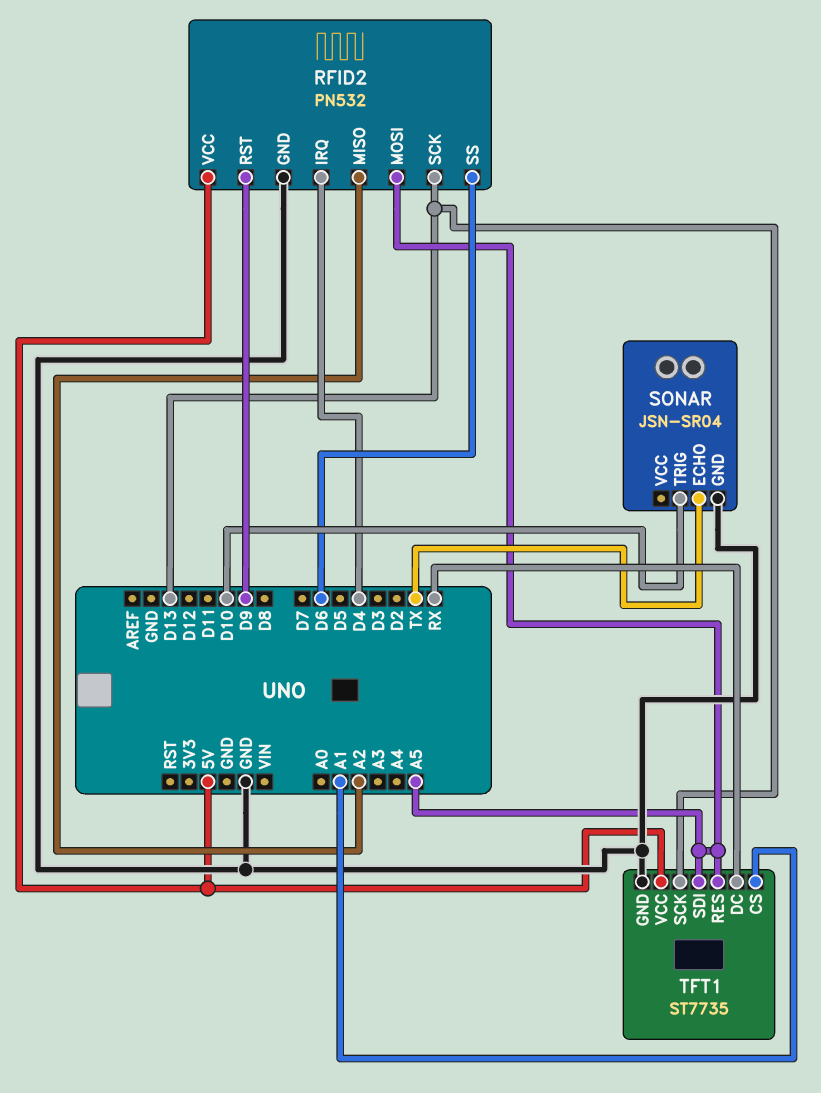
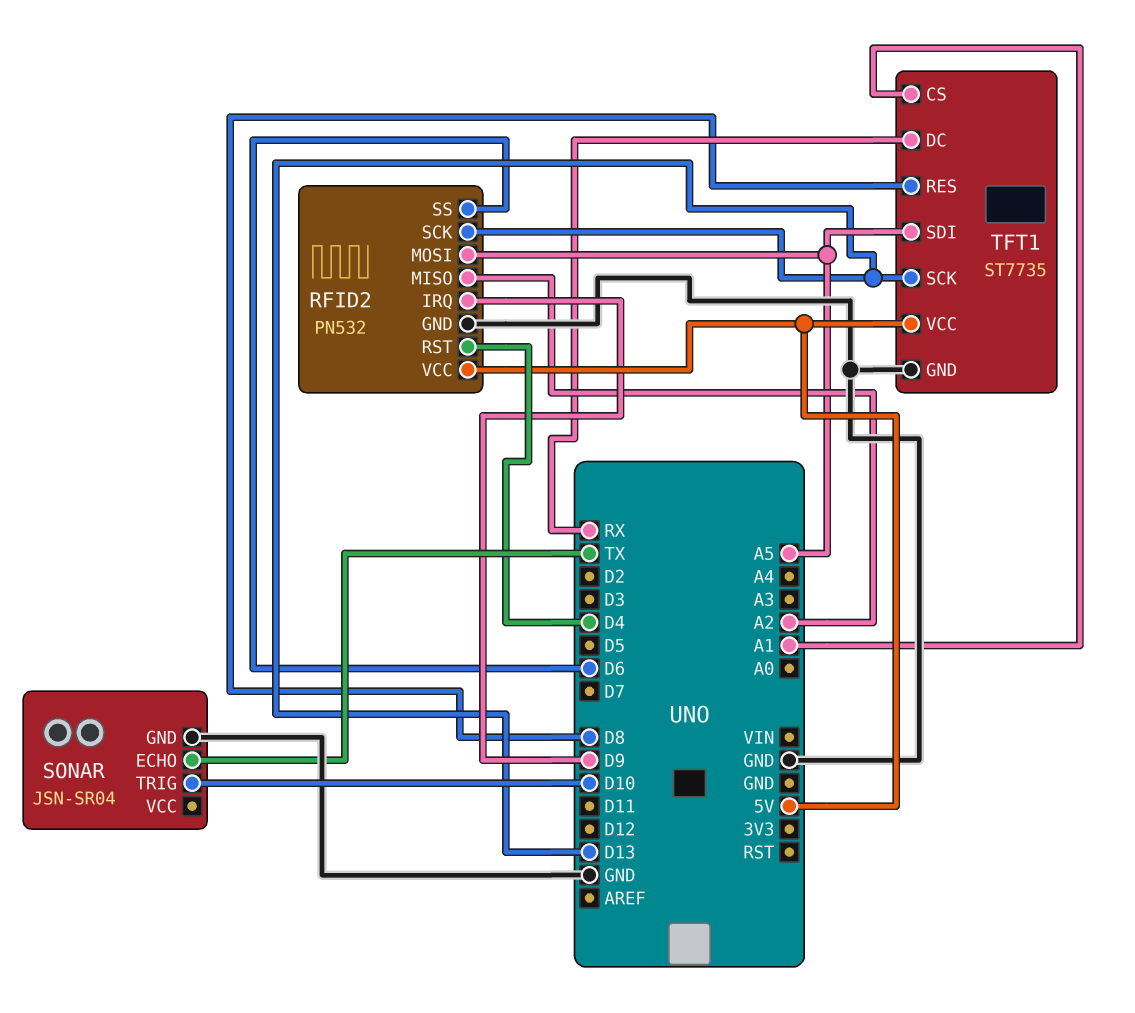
RFID2 pin IRQ: D4 -> D9
RFID2 pin RST: D9 -> D4
TFT1 pin RES: A5 -> D8

